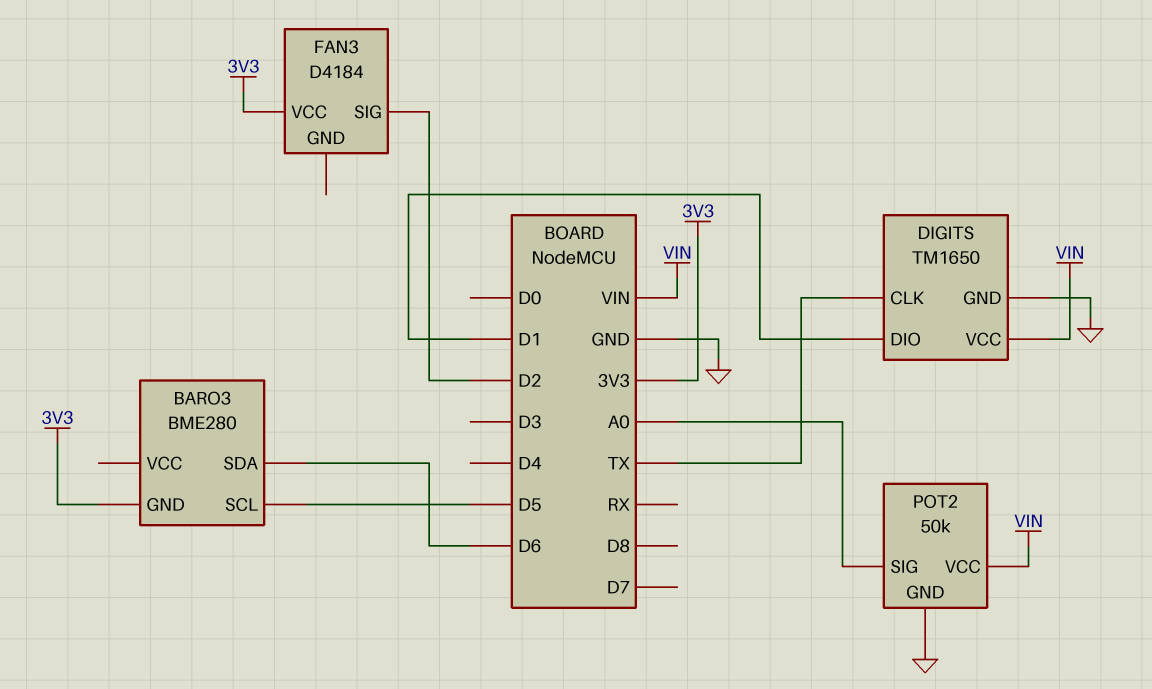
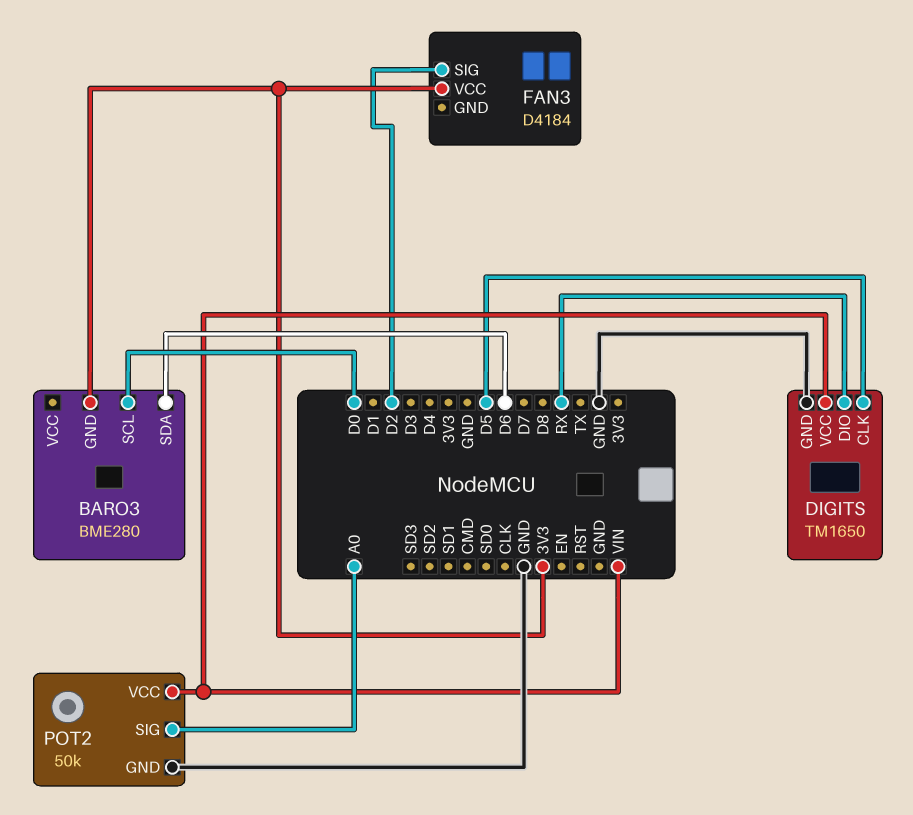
BARO3 pin SCL: D5 -> D0
DIGITS pin CLK: TX -> D5
DIGITS pin DIO: D1 -> RX

